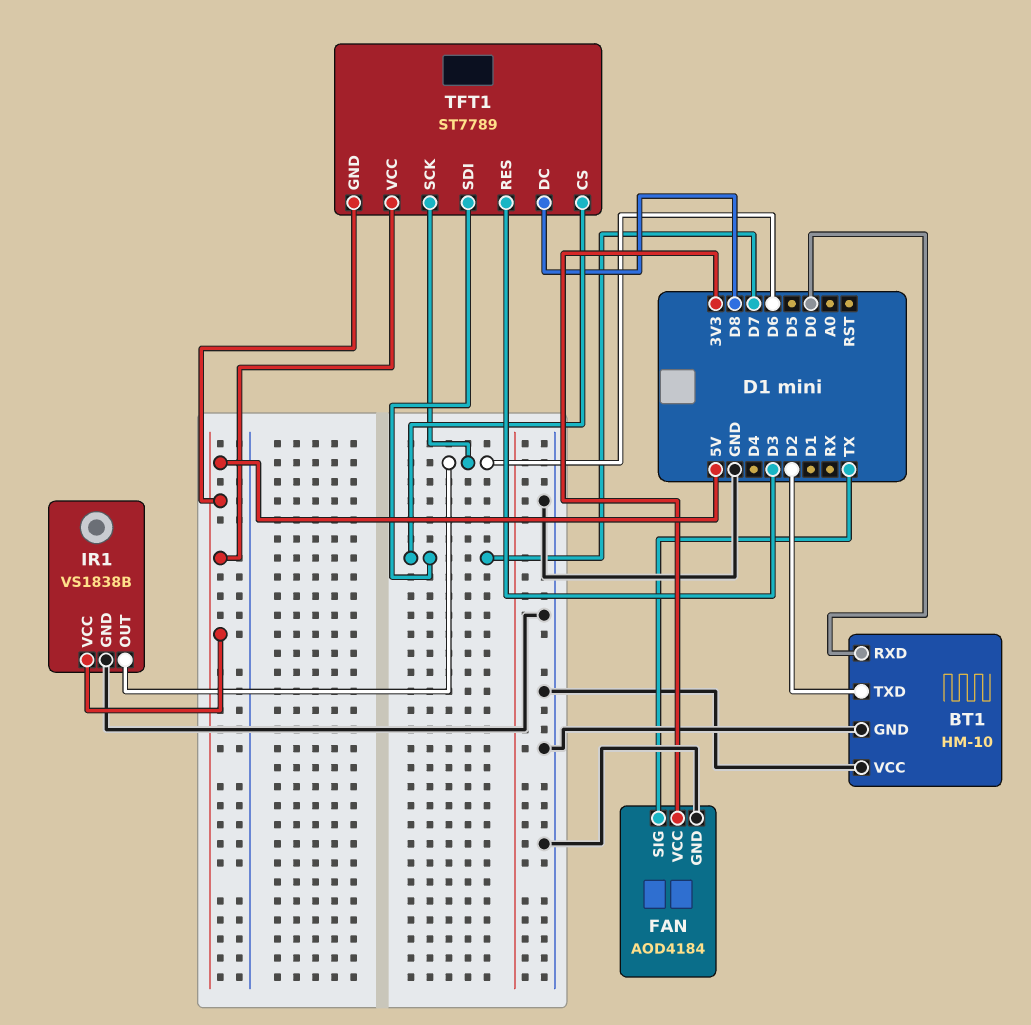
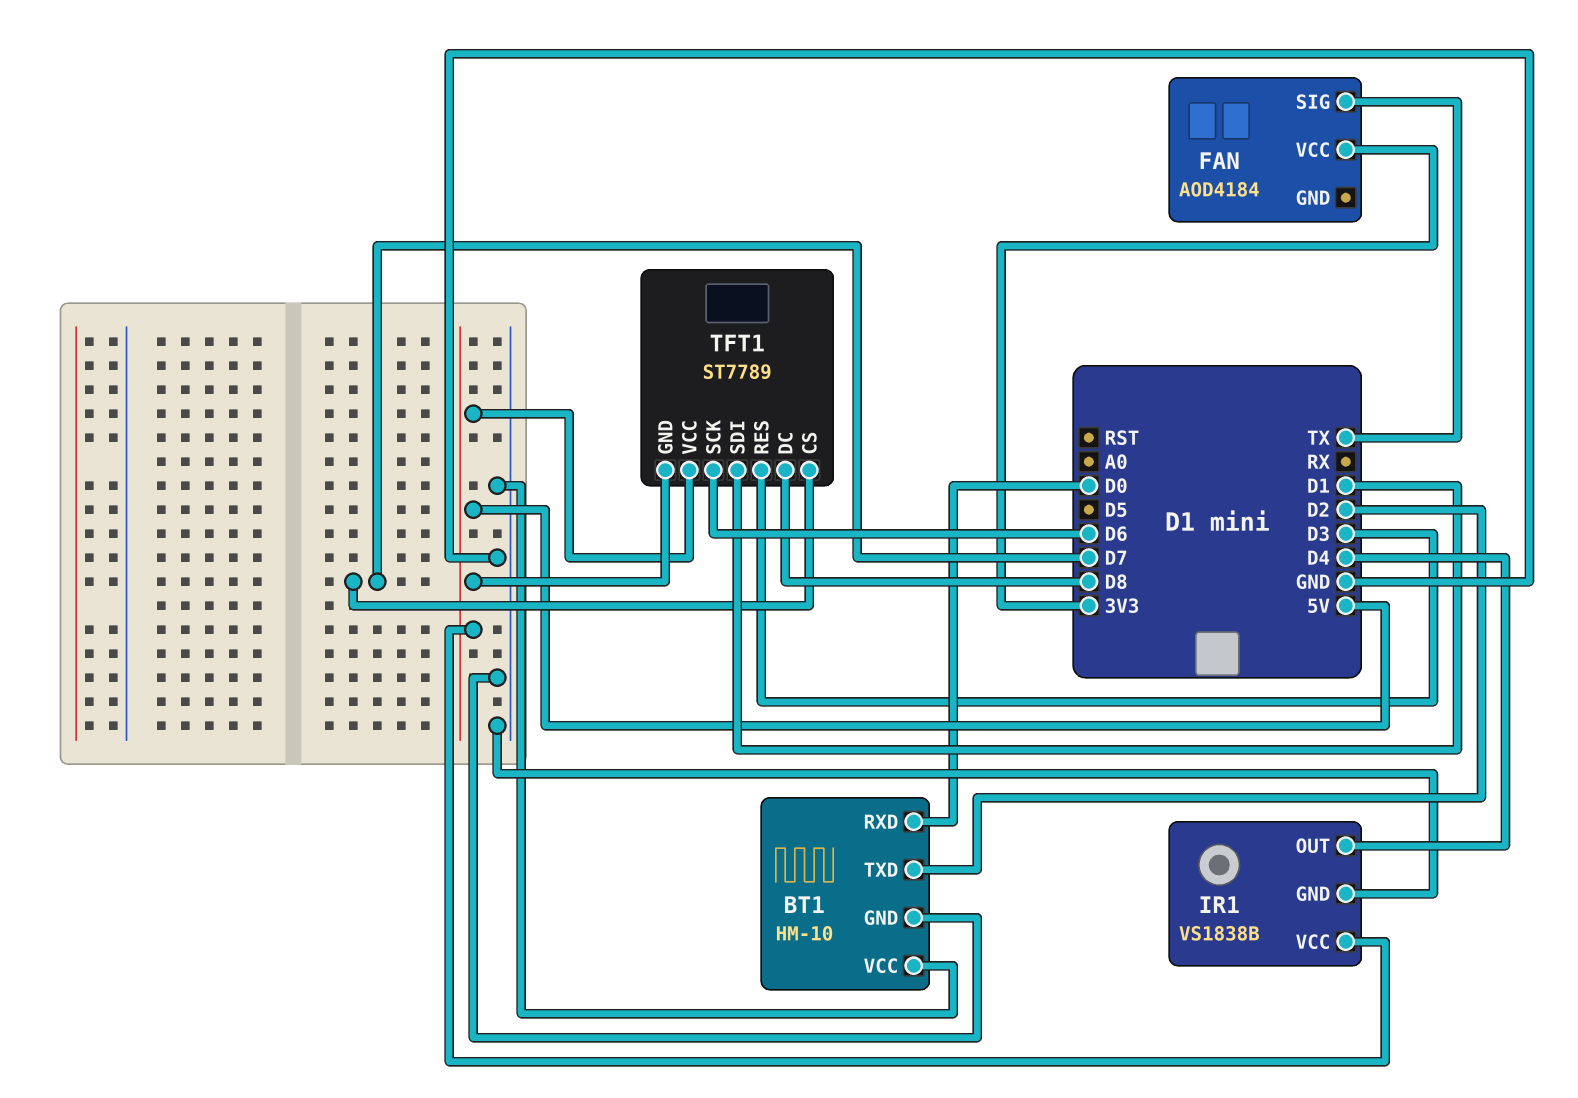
FAN pin GND: GND -> none
IR1 pin OUT: D6 -> D4
TFT1 pin SDI: D7 -> D1

